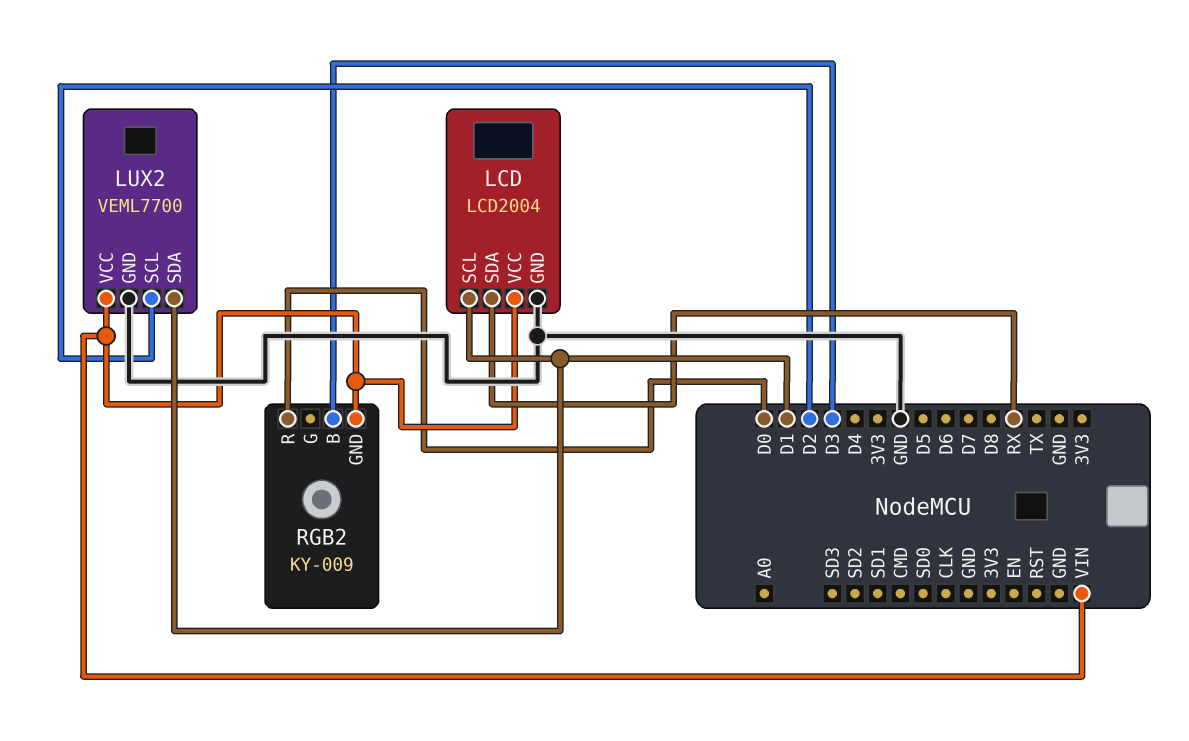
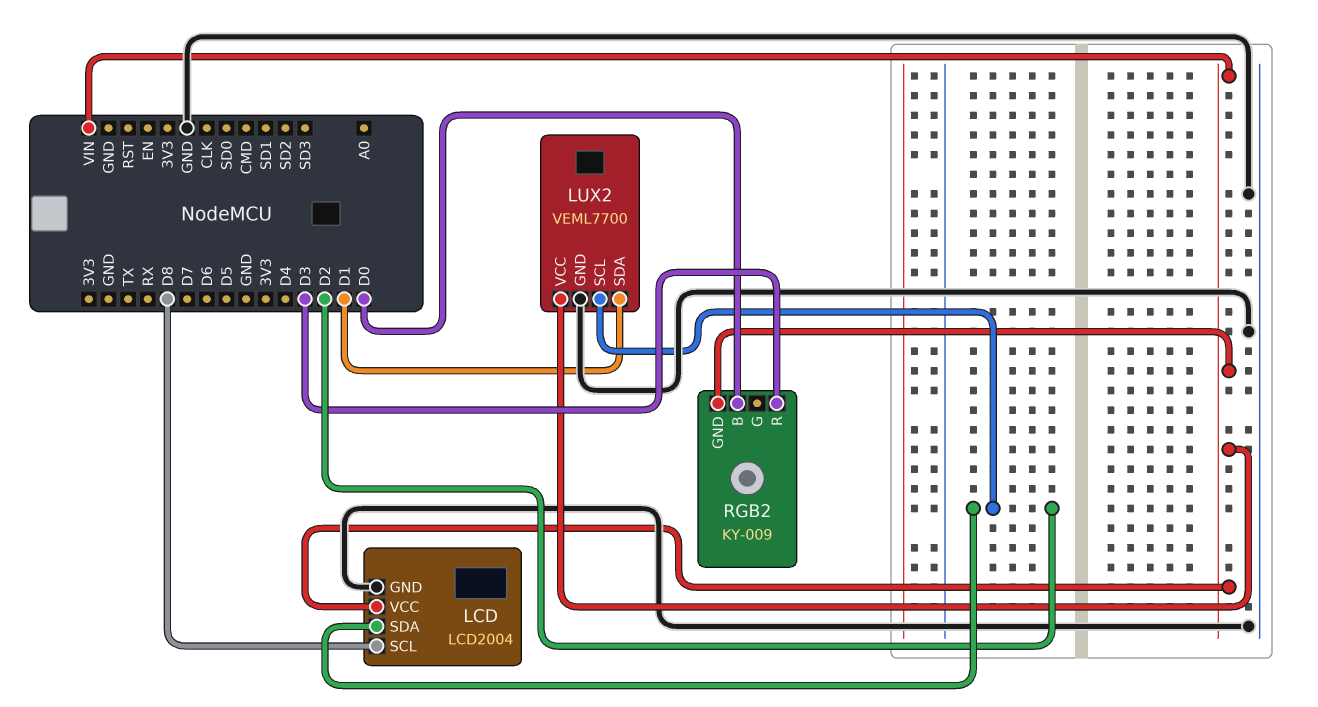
LCD pin SCL: D1 -> D8
LCD pin SDA: RX -> D2
RGB2 pin B: D3 -> D0
RGB2 pin R: D0 -> D3

